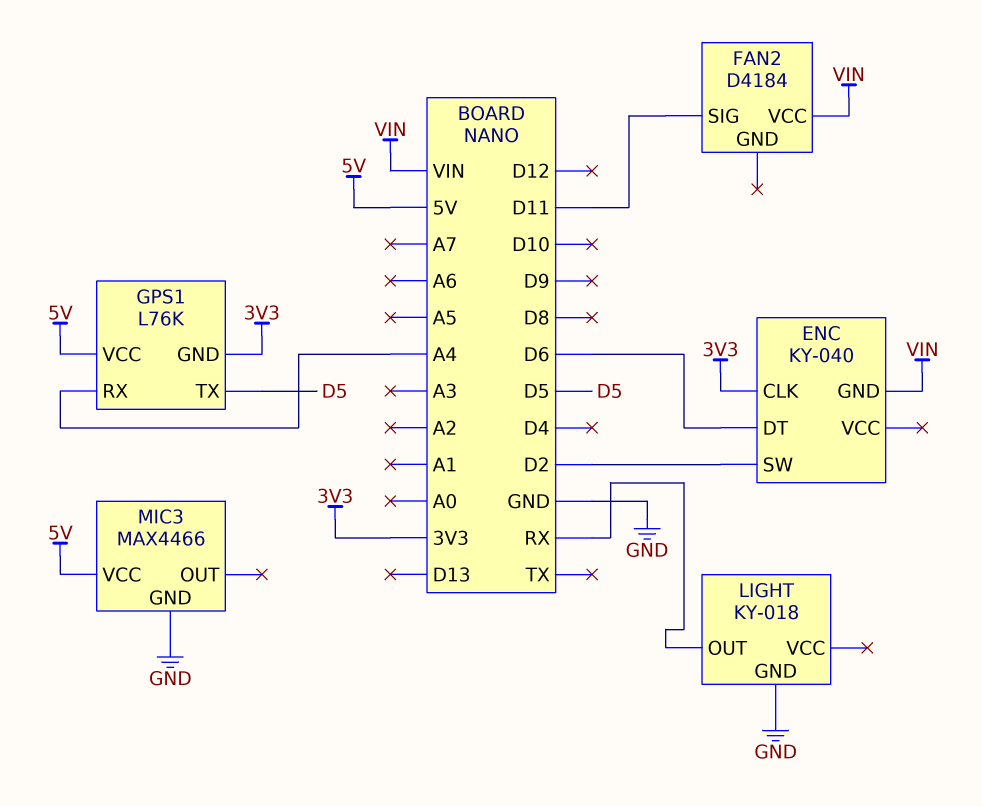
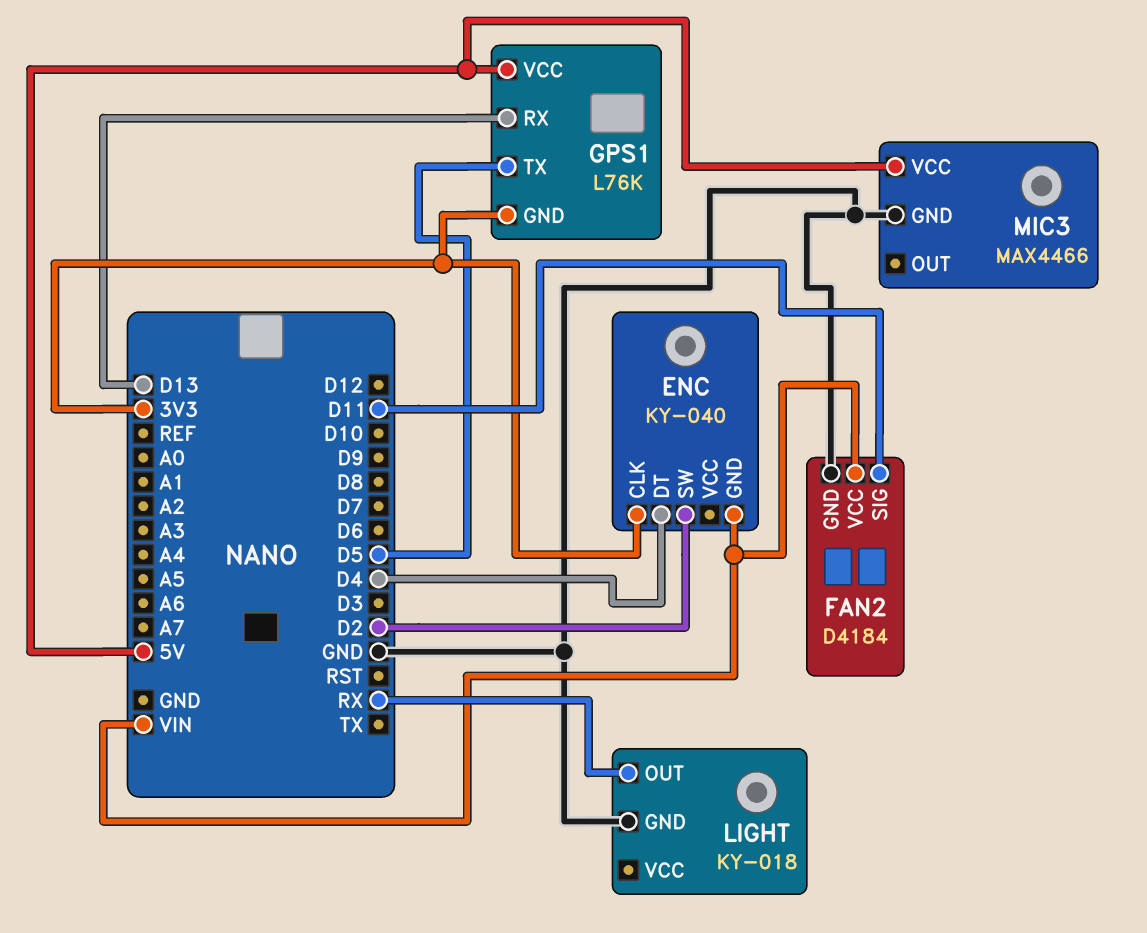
ENC pin DT: D6 -> D4
FAN2 pin GND: none -> GND
GPS1 pin RX: A4 -> D13

